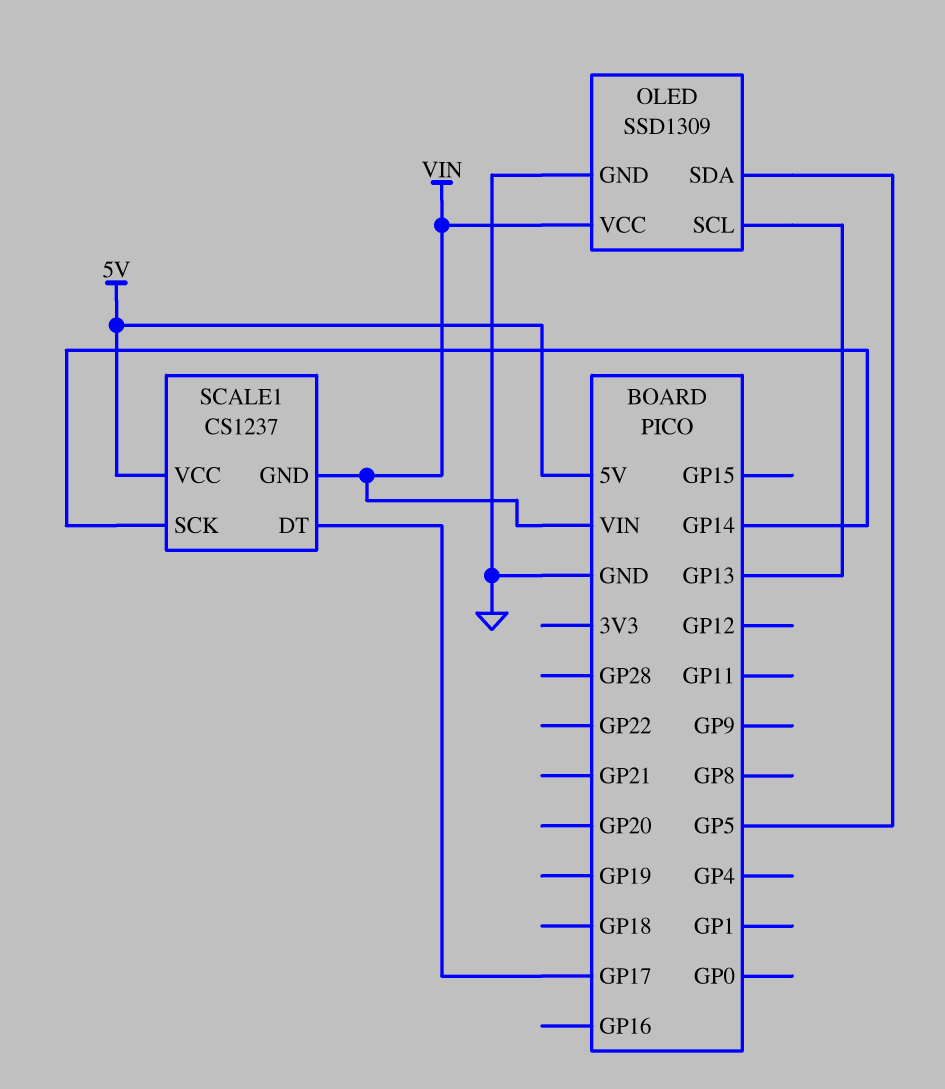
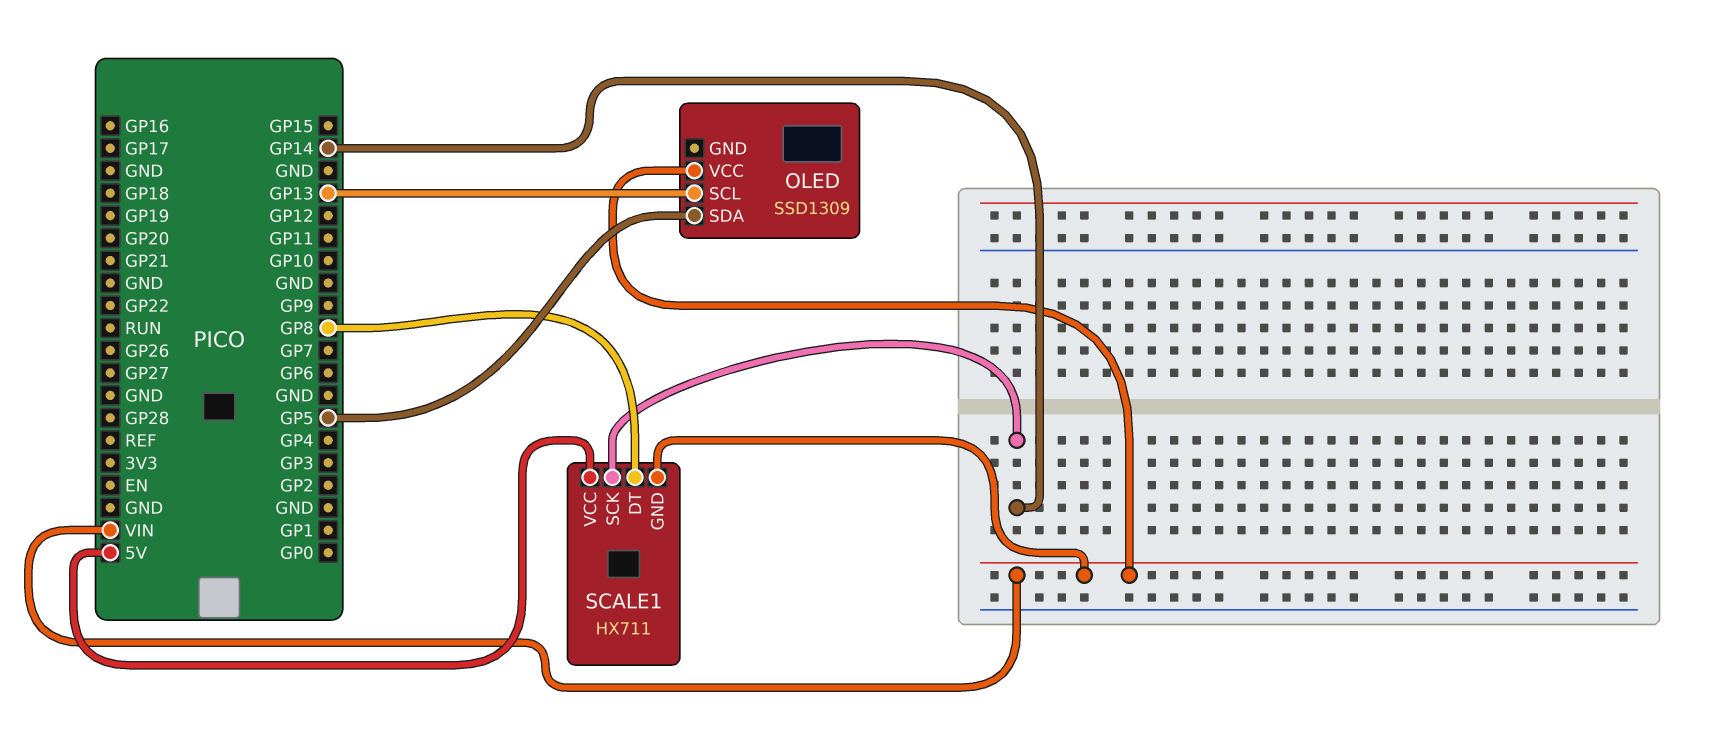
OLED pin GND: GND -> none
SCALE1: CS1237 -> HX711
SCALE1 pin DT: GP17 -> GP8

